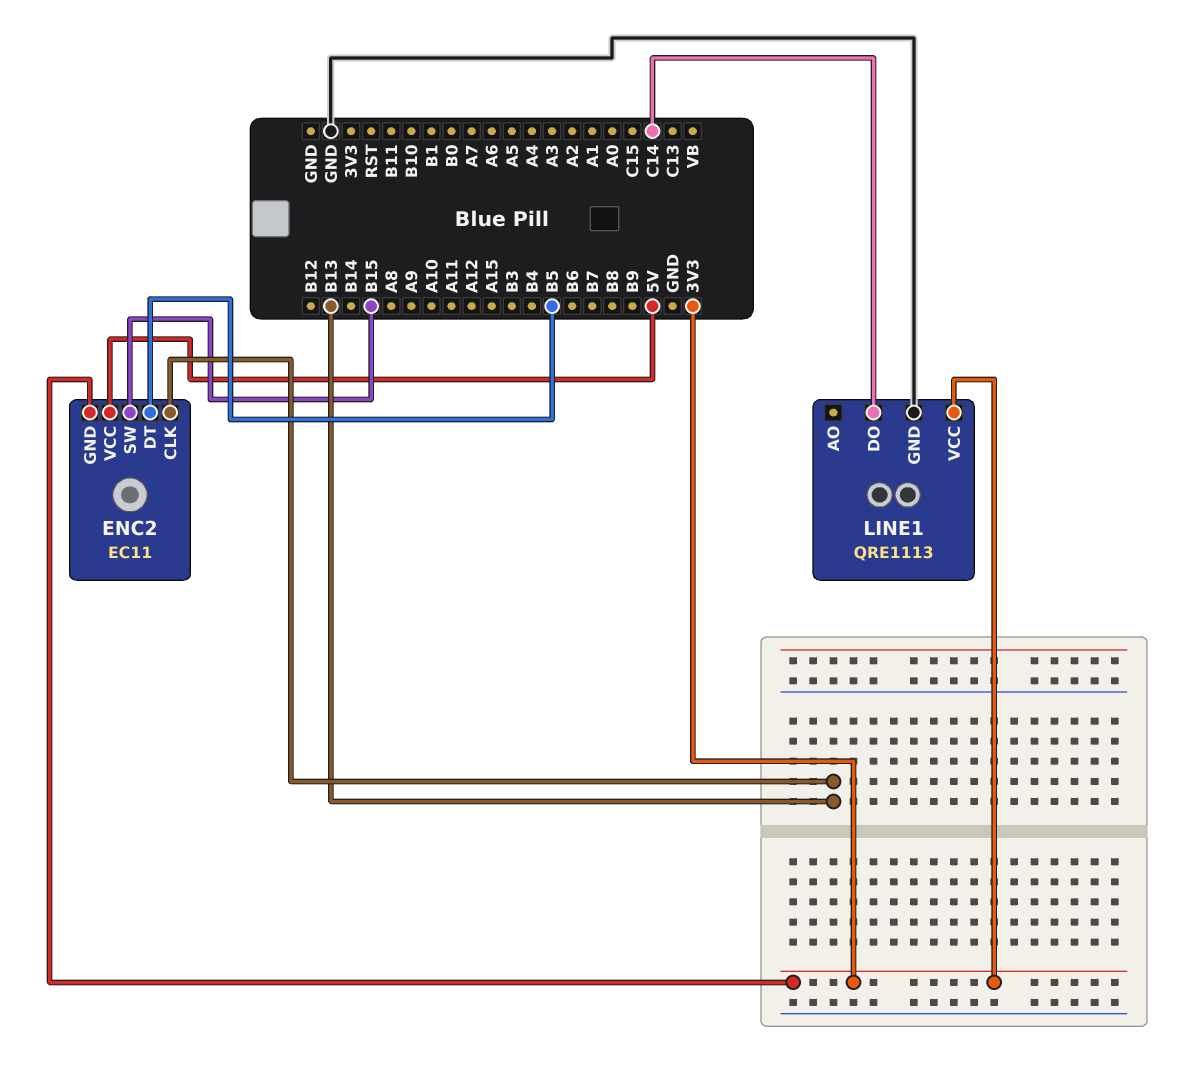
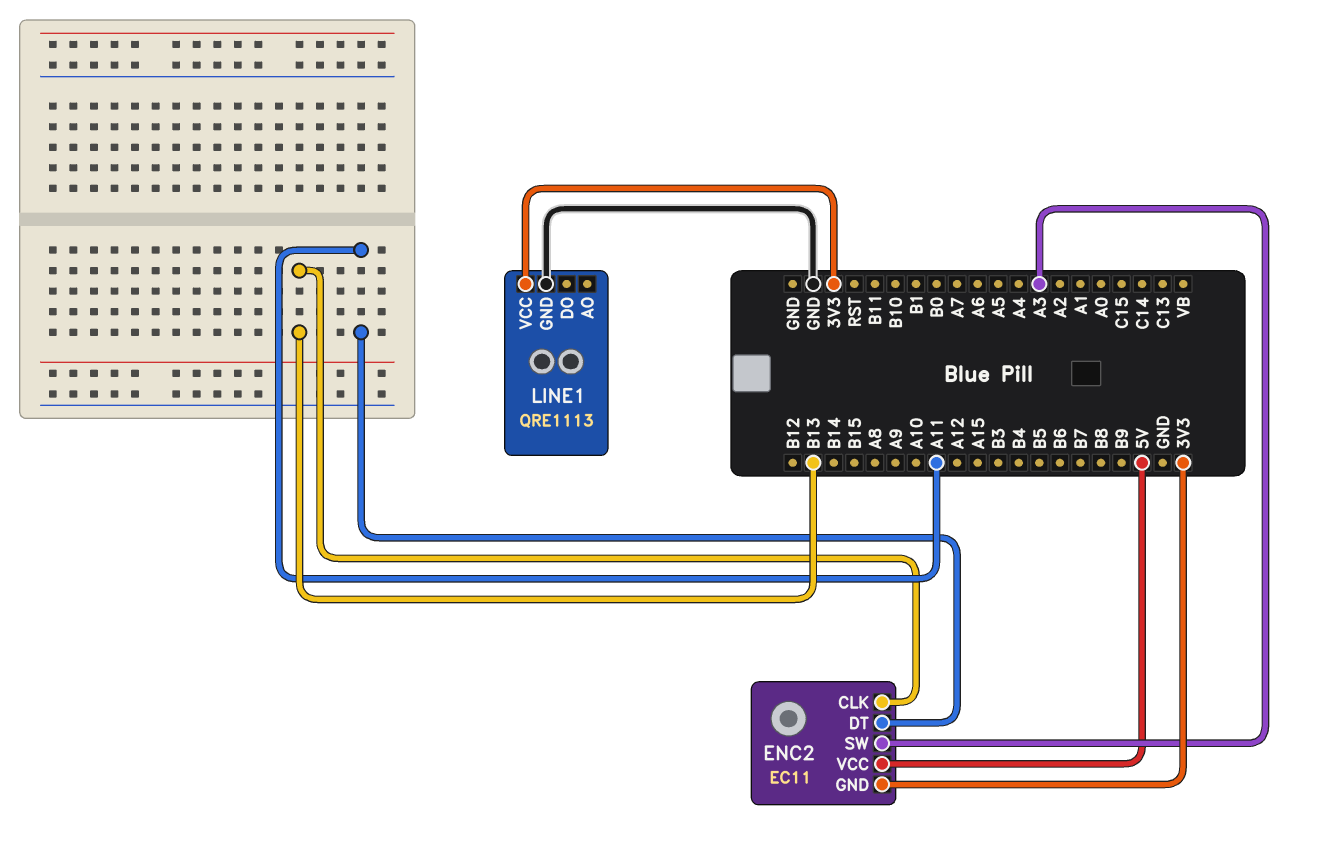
ENC2 pin DT: B5 -> A11
ENC2 pin SW: B15 -> A3
LINE1 pin DO: C14 -> none

